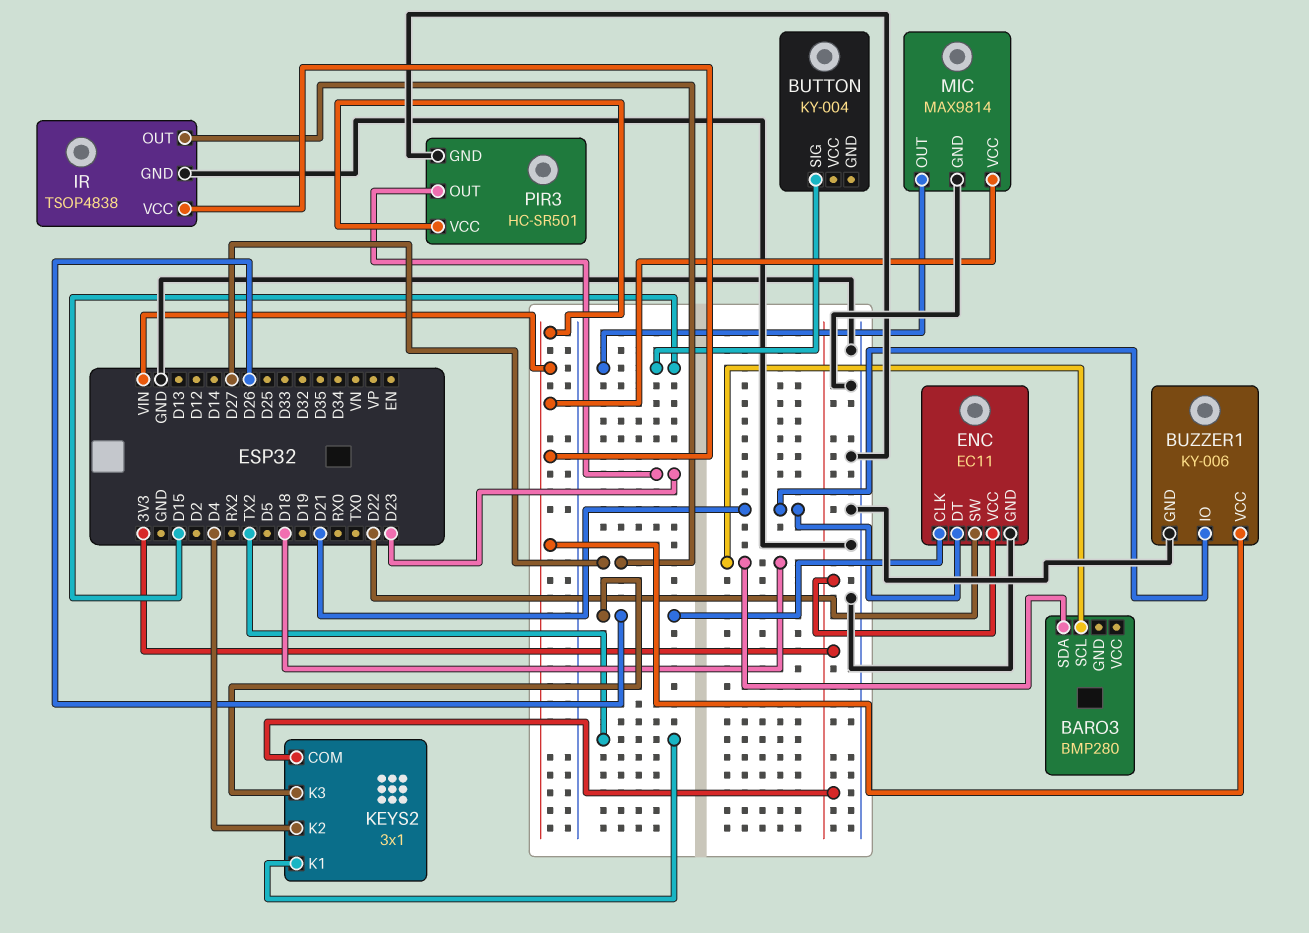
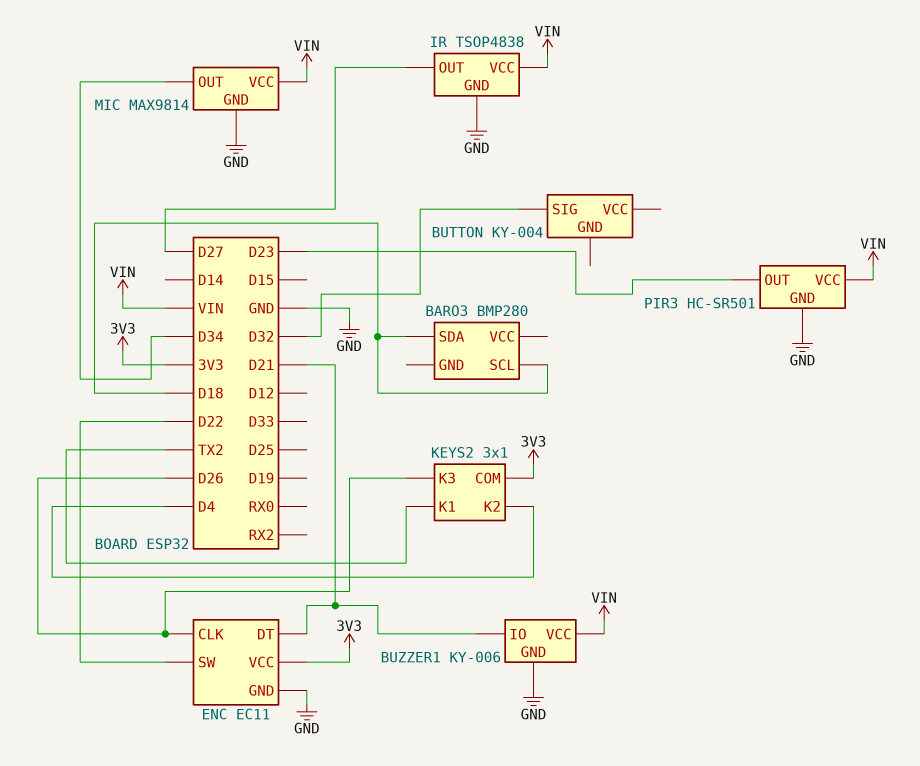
BUTTON pin SIG: D15 -> D32
MIC pin OUT: D15 -> D34

